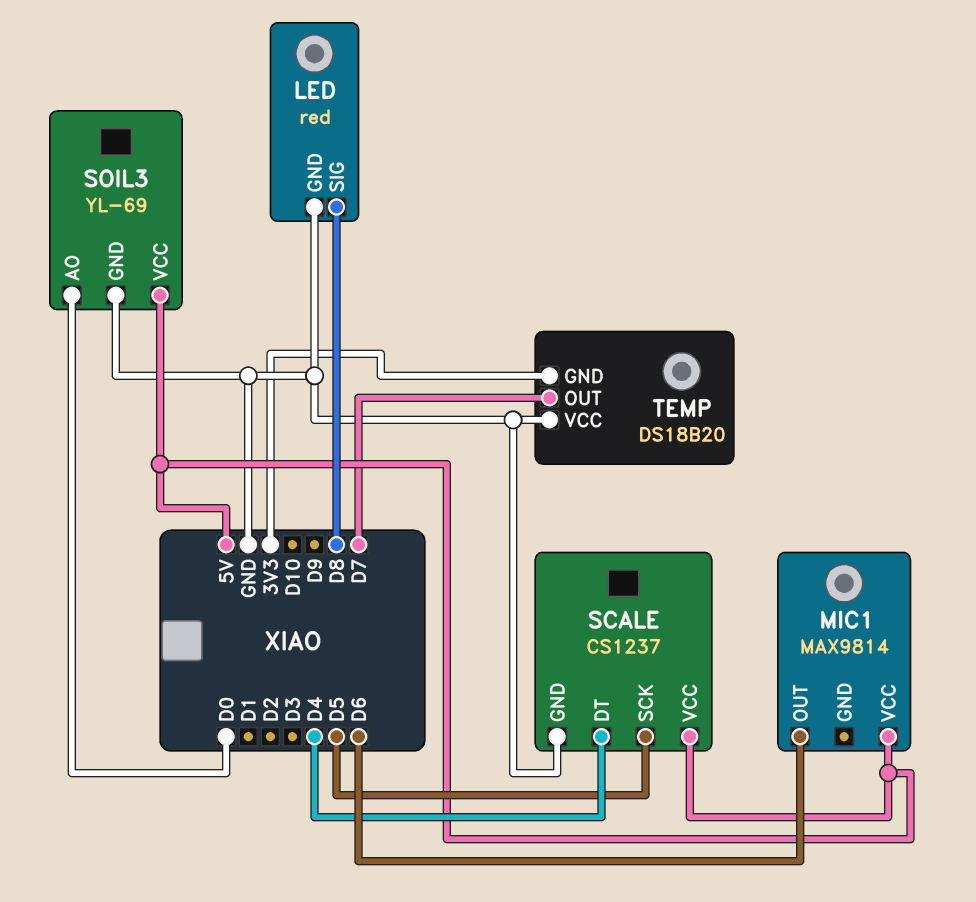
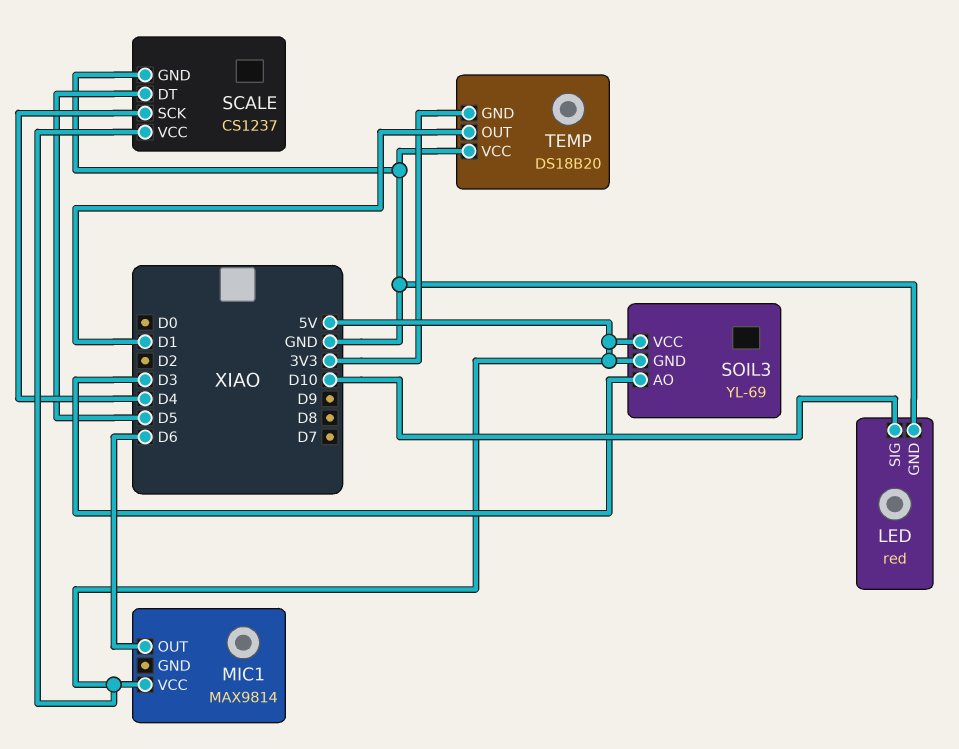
LED pin SIG: D8 -> D10
SCALE pin DT: D4 -> D5
SCALE pin SCK: D5 -> D4
SOIL3 pin AO: D0 -> D3
SOIL3 pin GND: GND -> 5V
TEMP pin OUT: D7 -> D1

